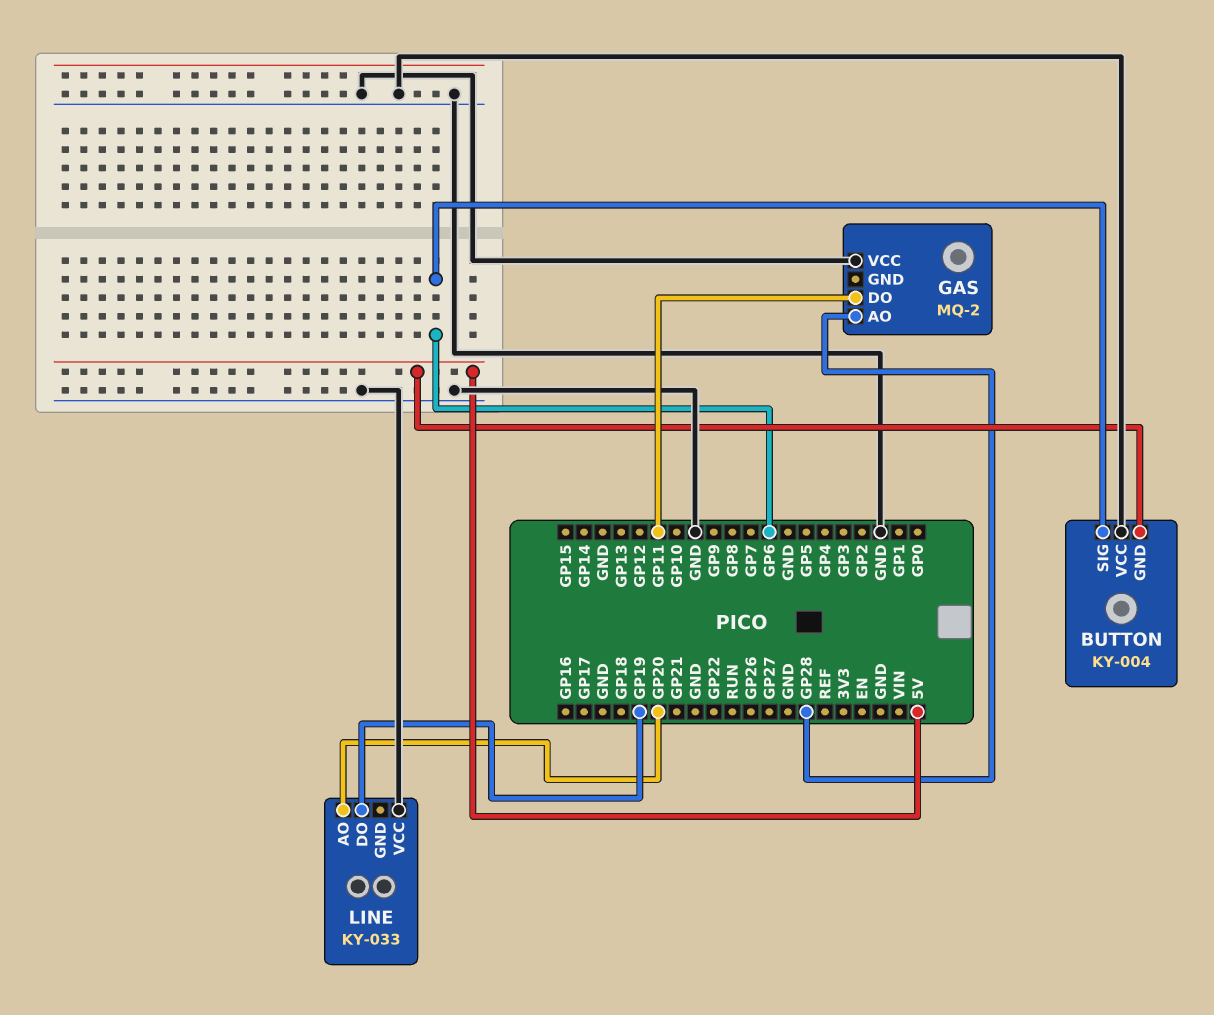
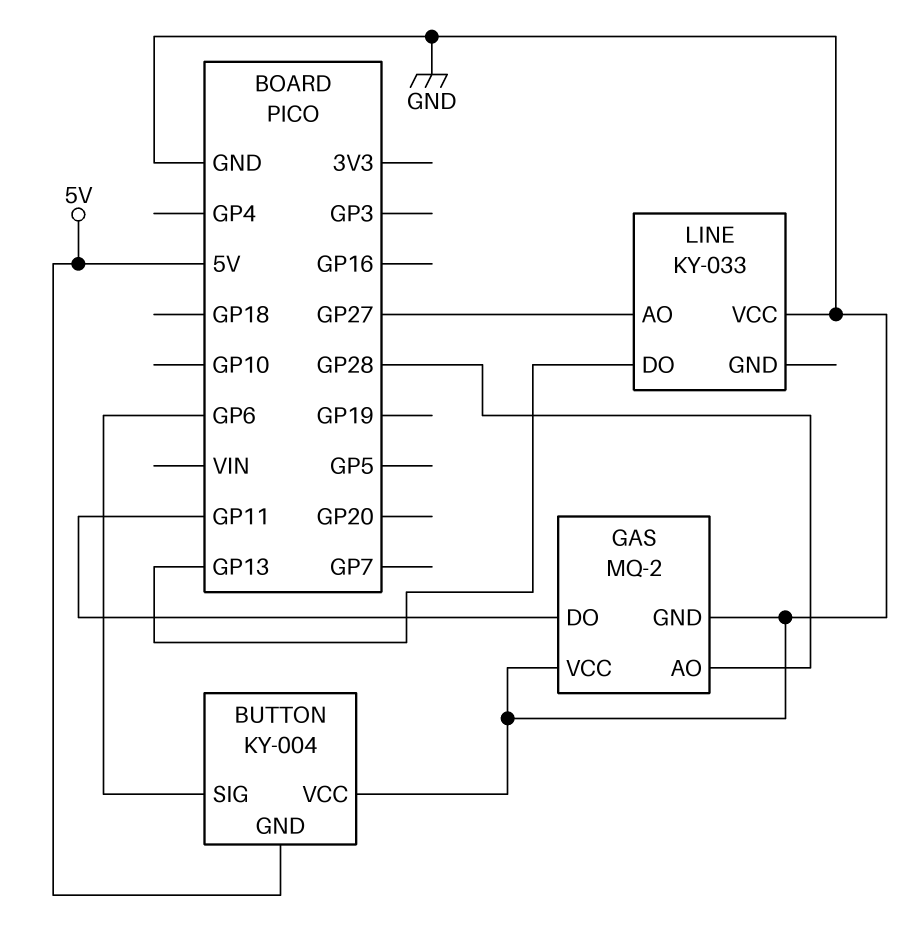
GAS pin GND: none -> GND
LINE pin AO: GP20 -> GP27
LINE pin DO: GP19 -> GP13

